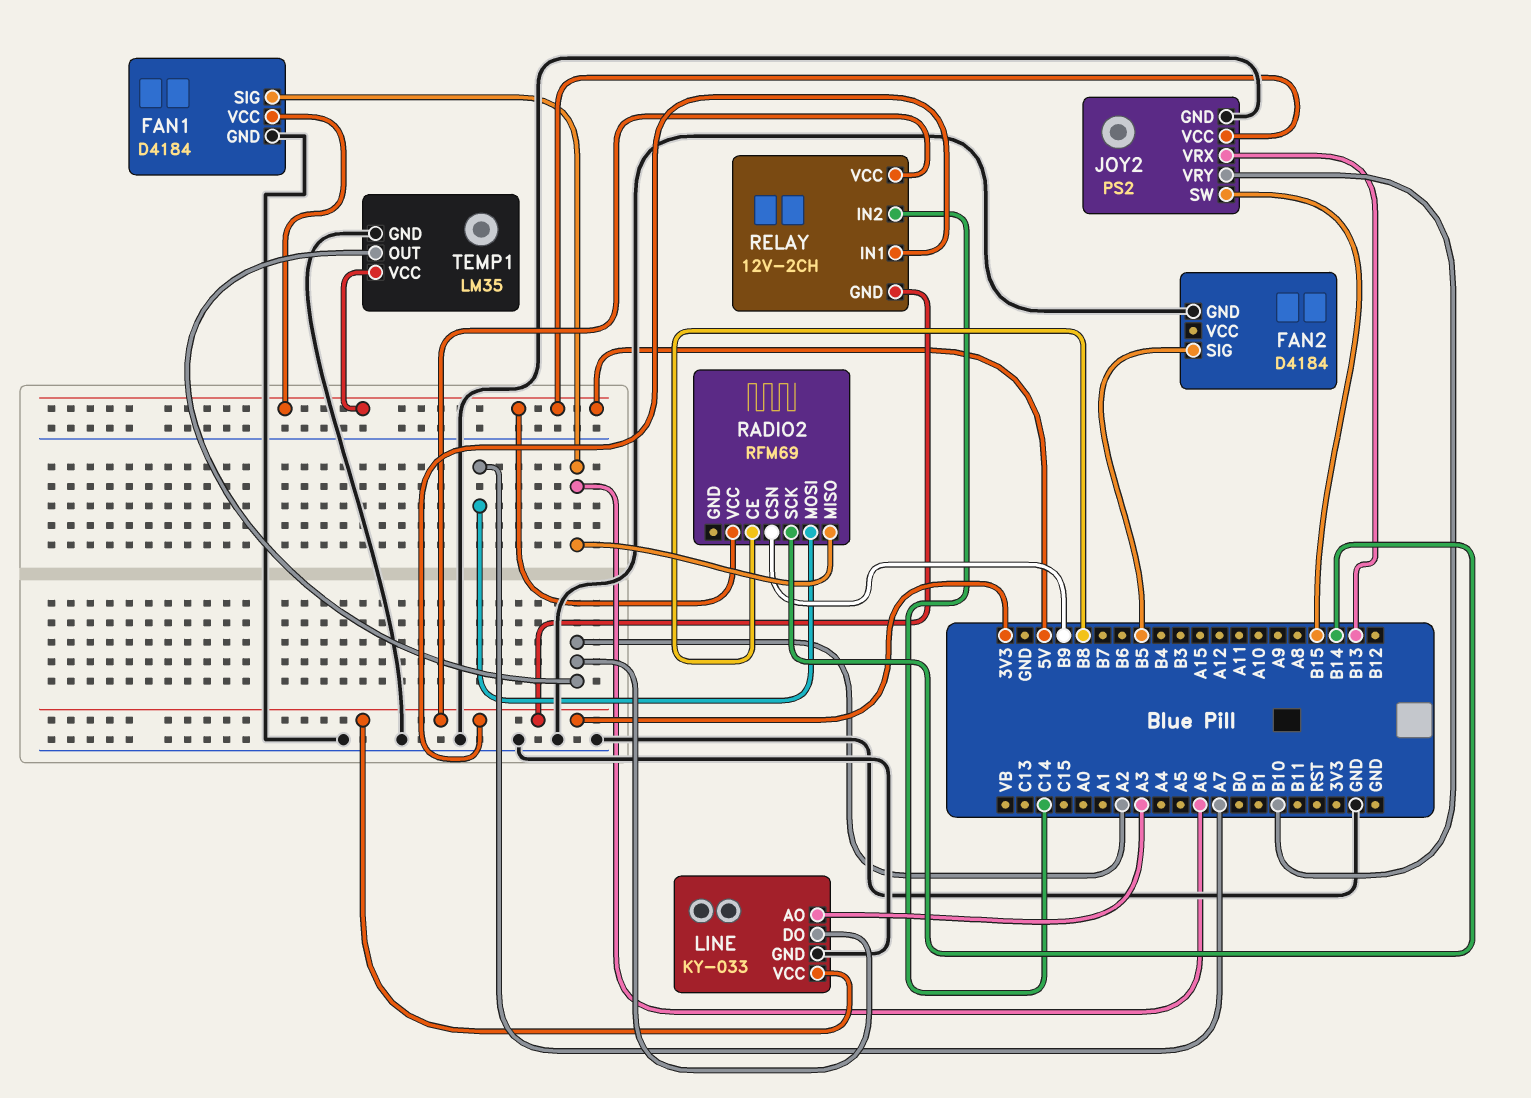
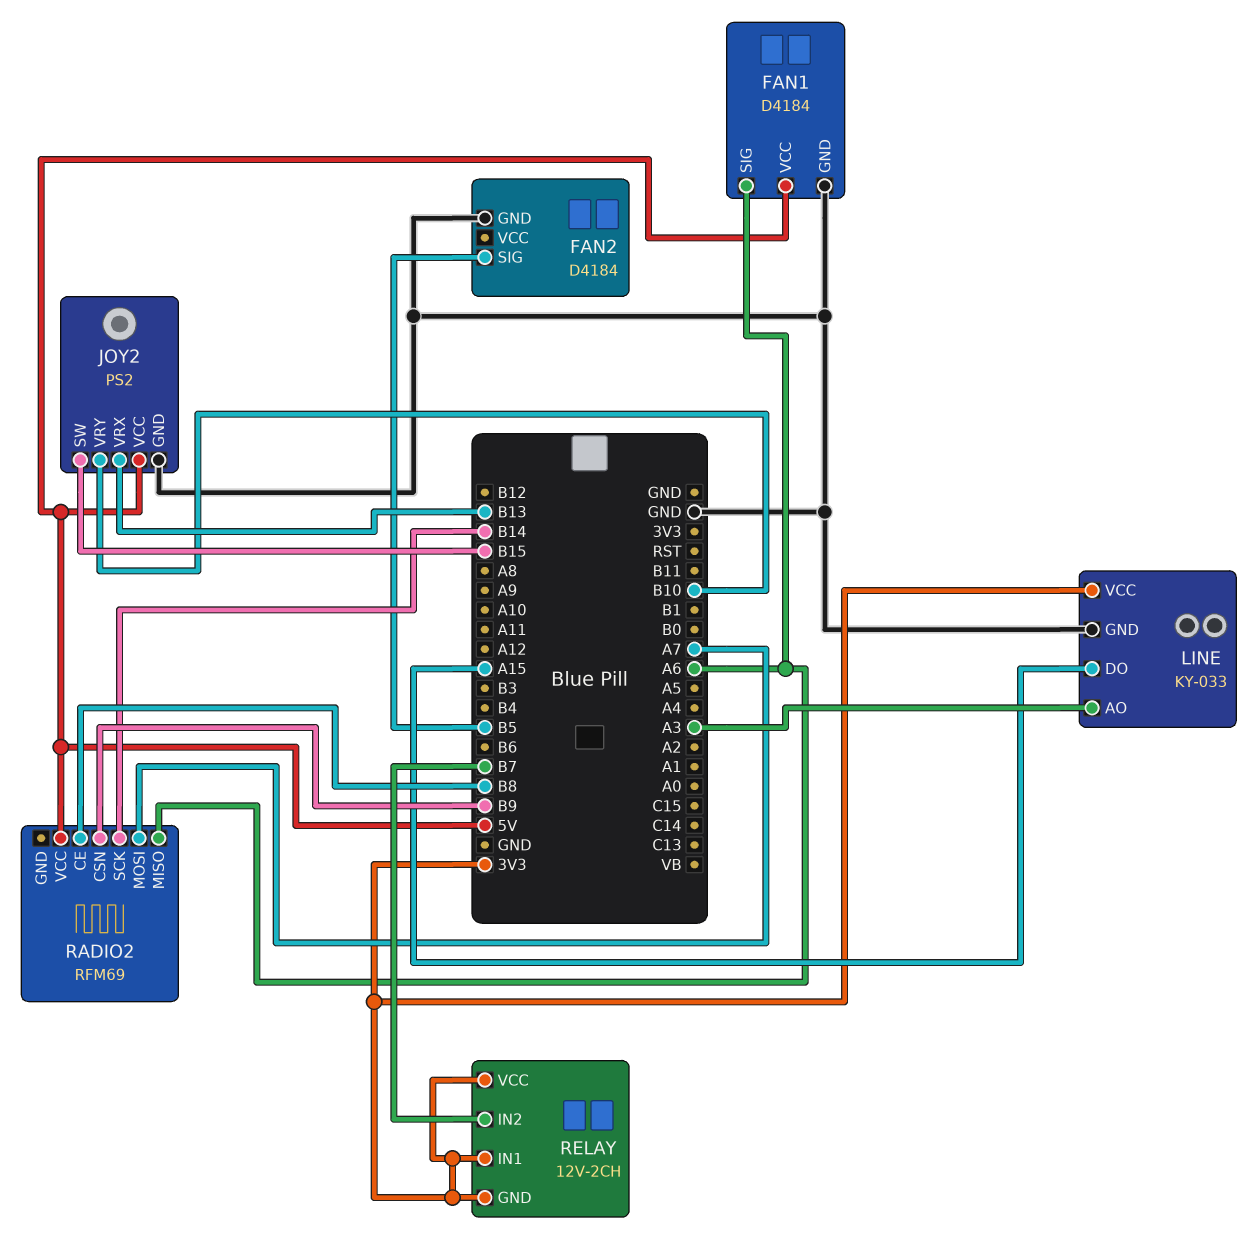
LINE pin DO: A2 -> A15
RELAY pin IN2: C14 -> B7
TEMP1: LM35 -> none
TEMP1 pin GND: GND -> none
TEMP1 pin OUT: A2 -> none
TEMP1 pin VCC: 5V -> none

